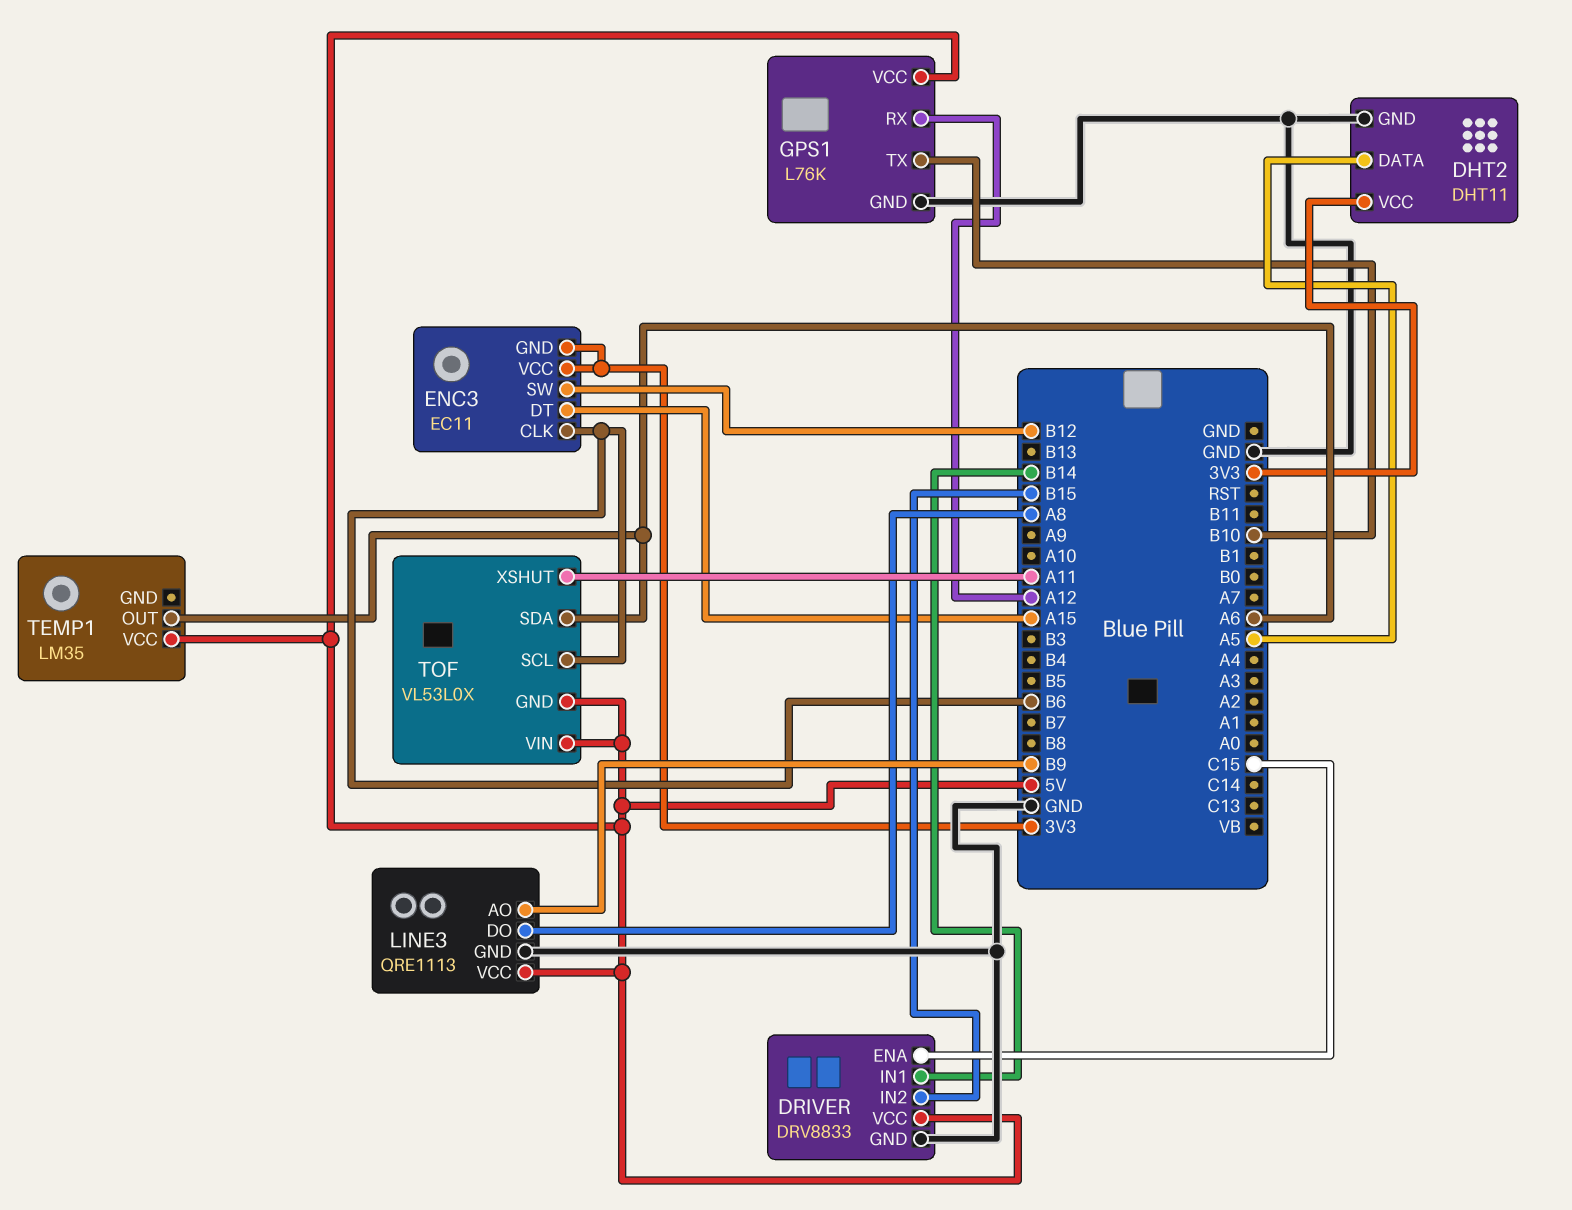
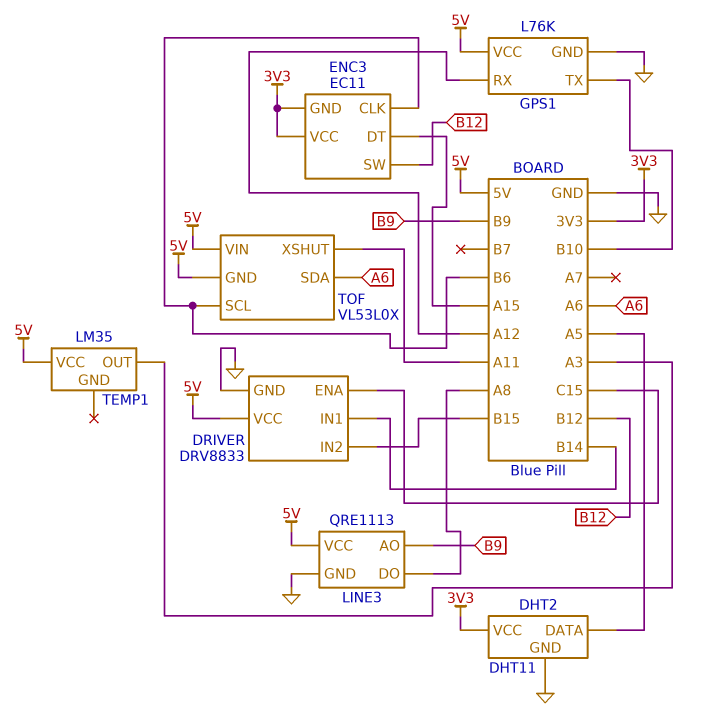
TEMP1 pin OUT: A6 -> A3

